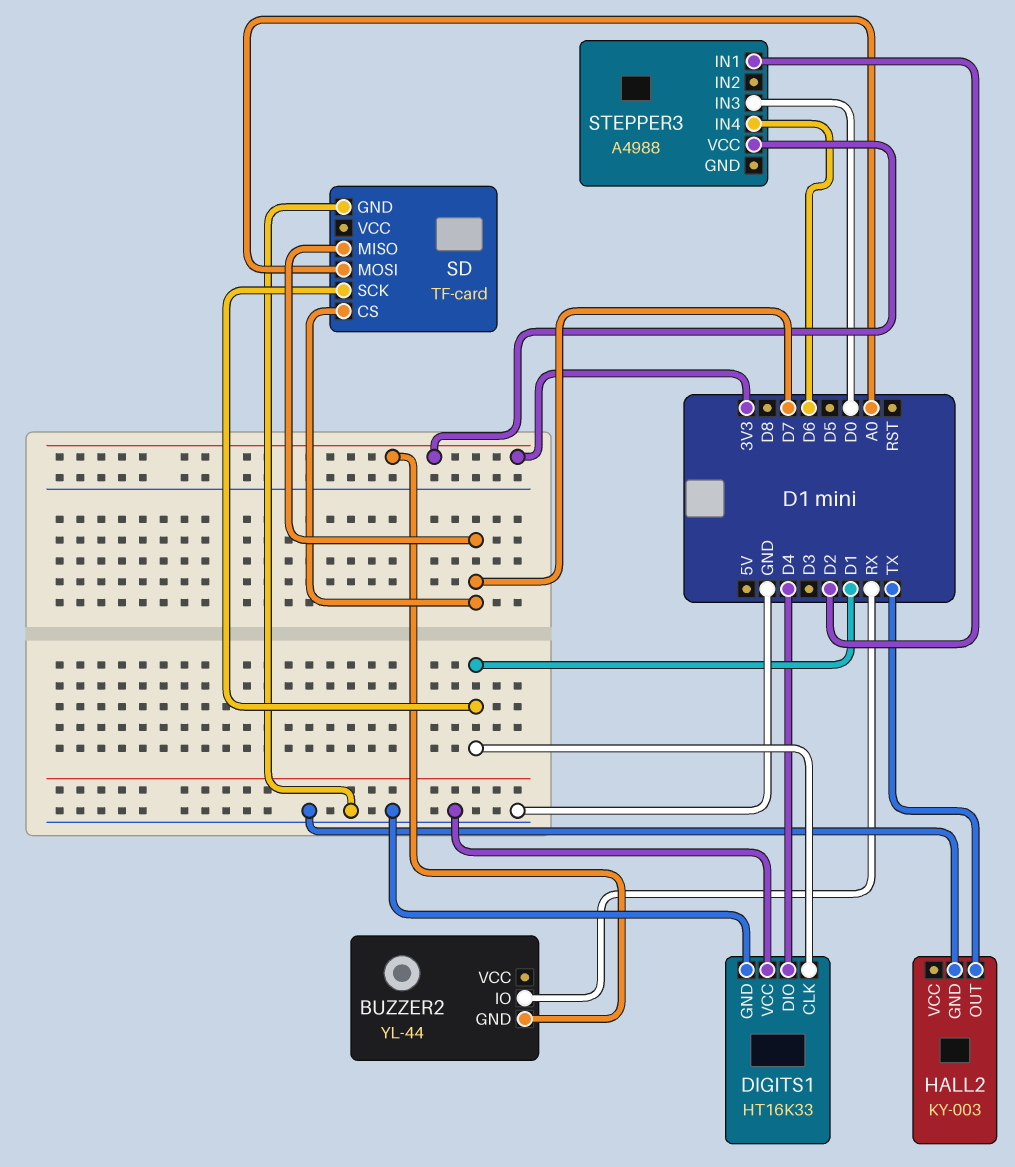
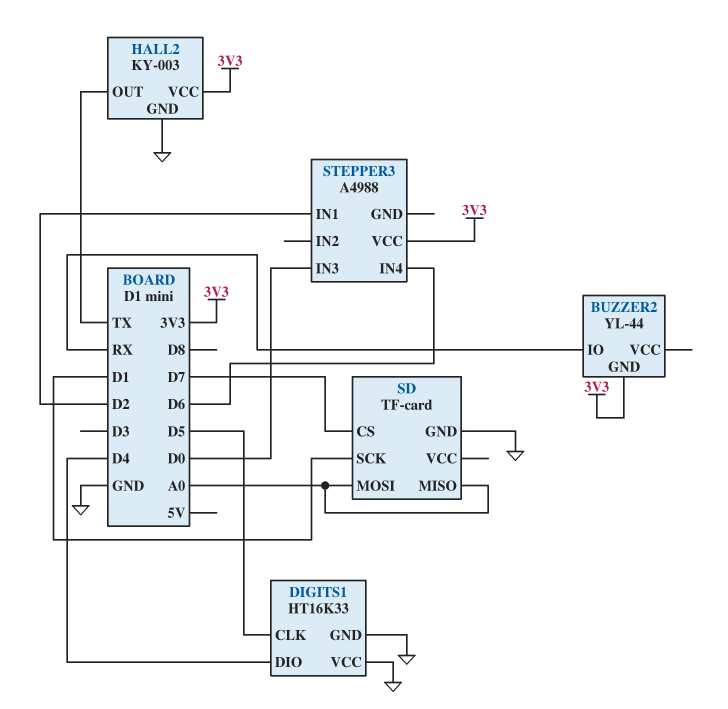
DIGITS1 pin CLK: D1 -> D5
HALL2 pin VCC: none -> 3V3
SD pin MISO: D7 -> A0

